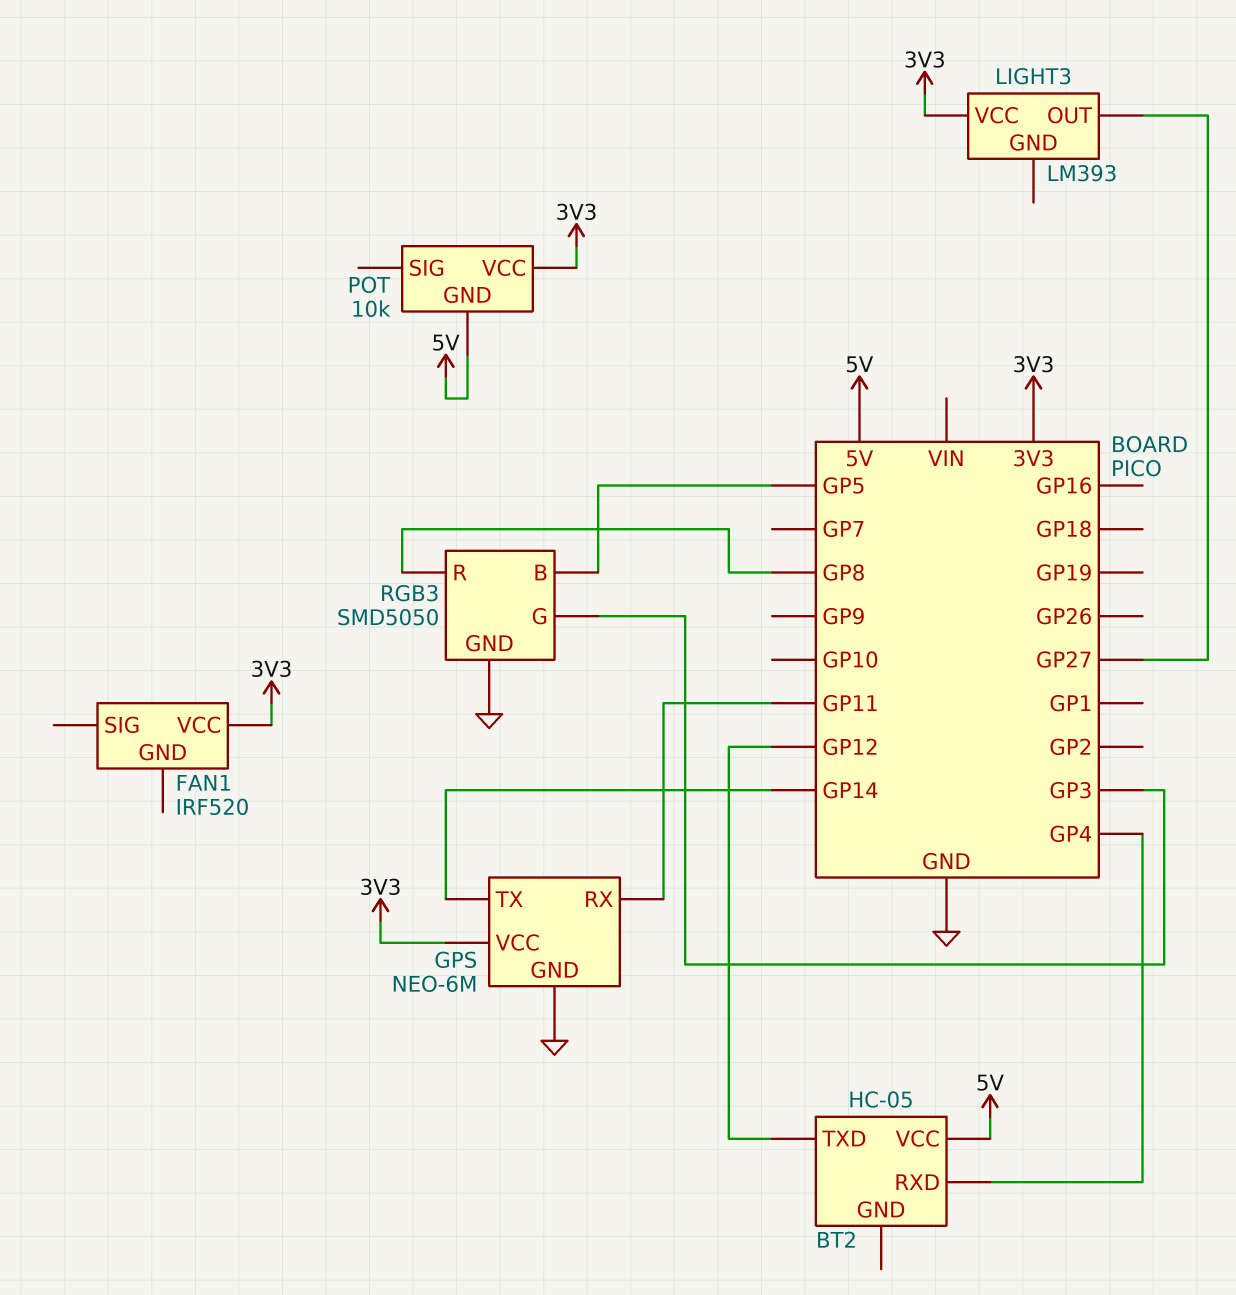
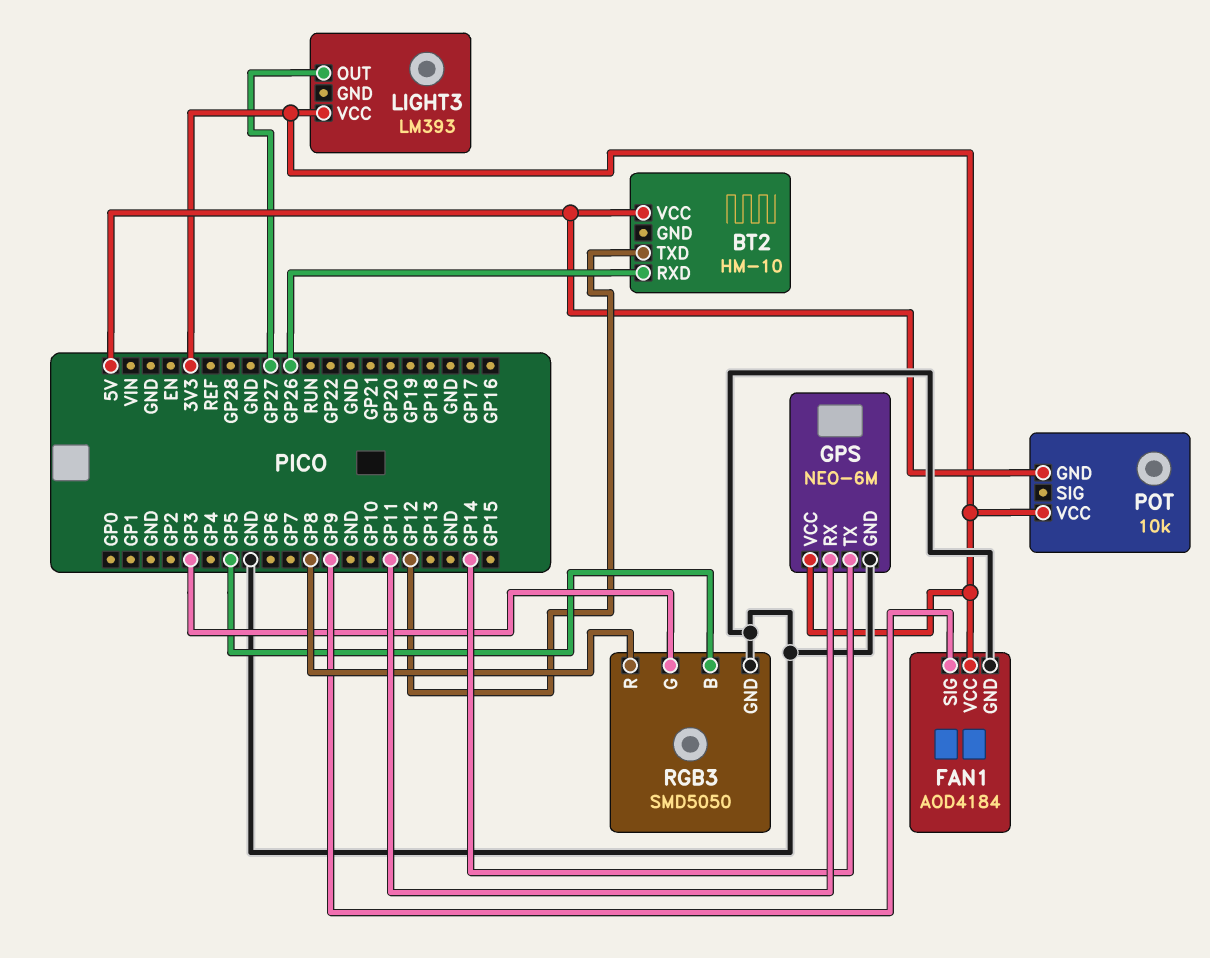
BT2: HC-05 -> HM-10
BT2 pin RXD: GP4 -> GP26
FAN1: IRF520 -> AOD4184
FAN1 pin GND: none -> GND
FAN1 pin SIG: none -> GP9

